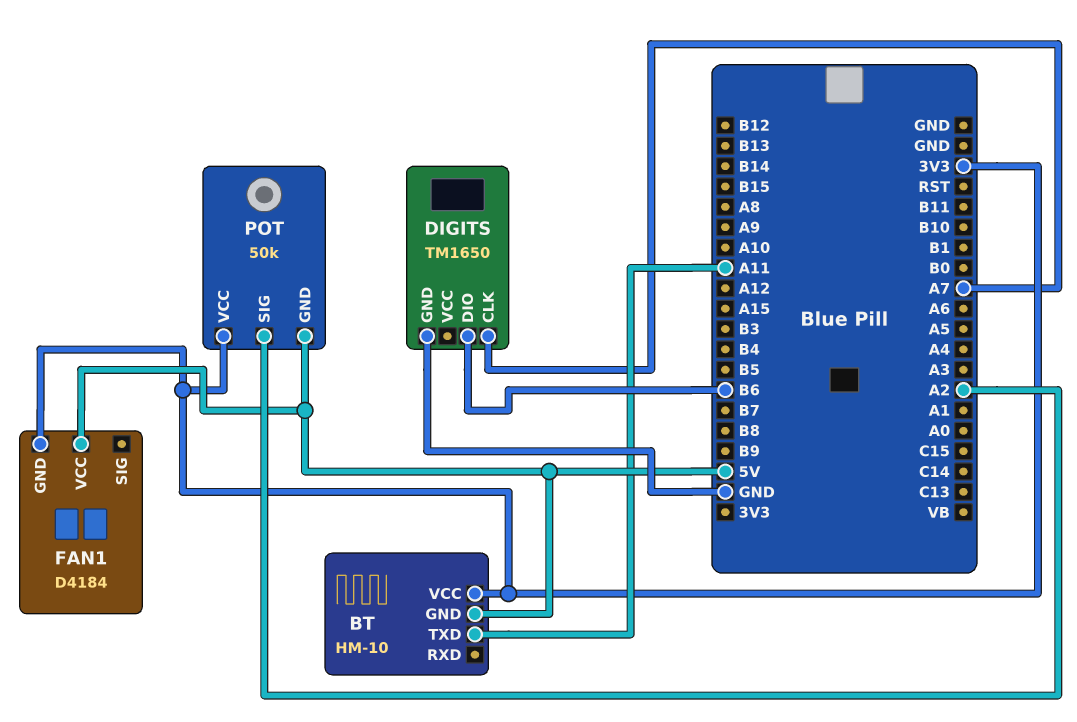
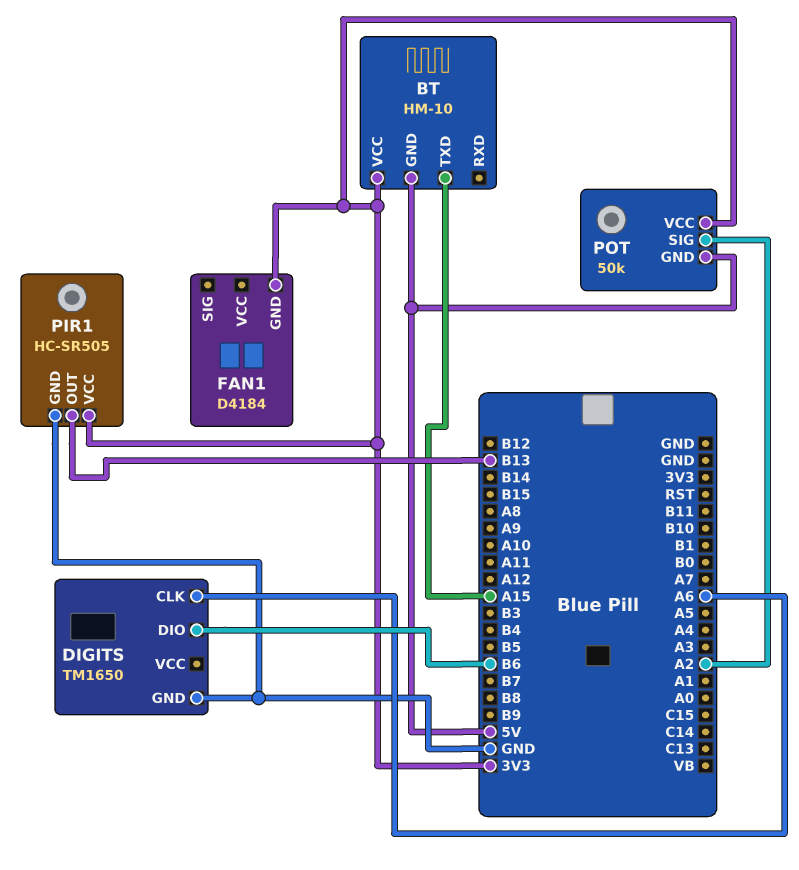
BT pin TXD: A11 -> A15
DIGITS pin CLK: A7 -> A6
FAN1 pin VCC: 5V -> none
PIR1: none -> HC-SR505
PIR1 pin GND: none -> GND
PIR1 pin OUT: none -> B13
PIR1 pin VCC: none -> 3V3

